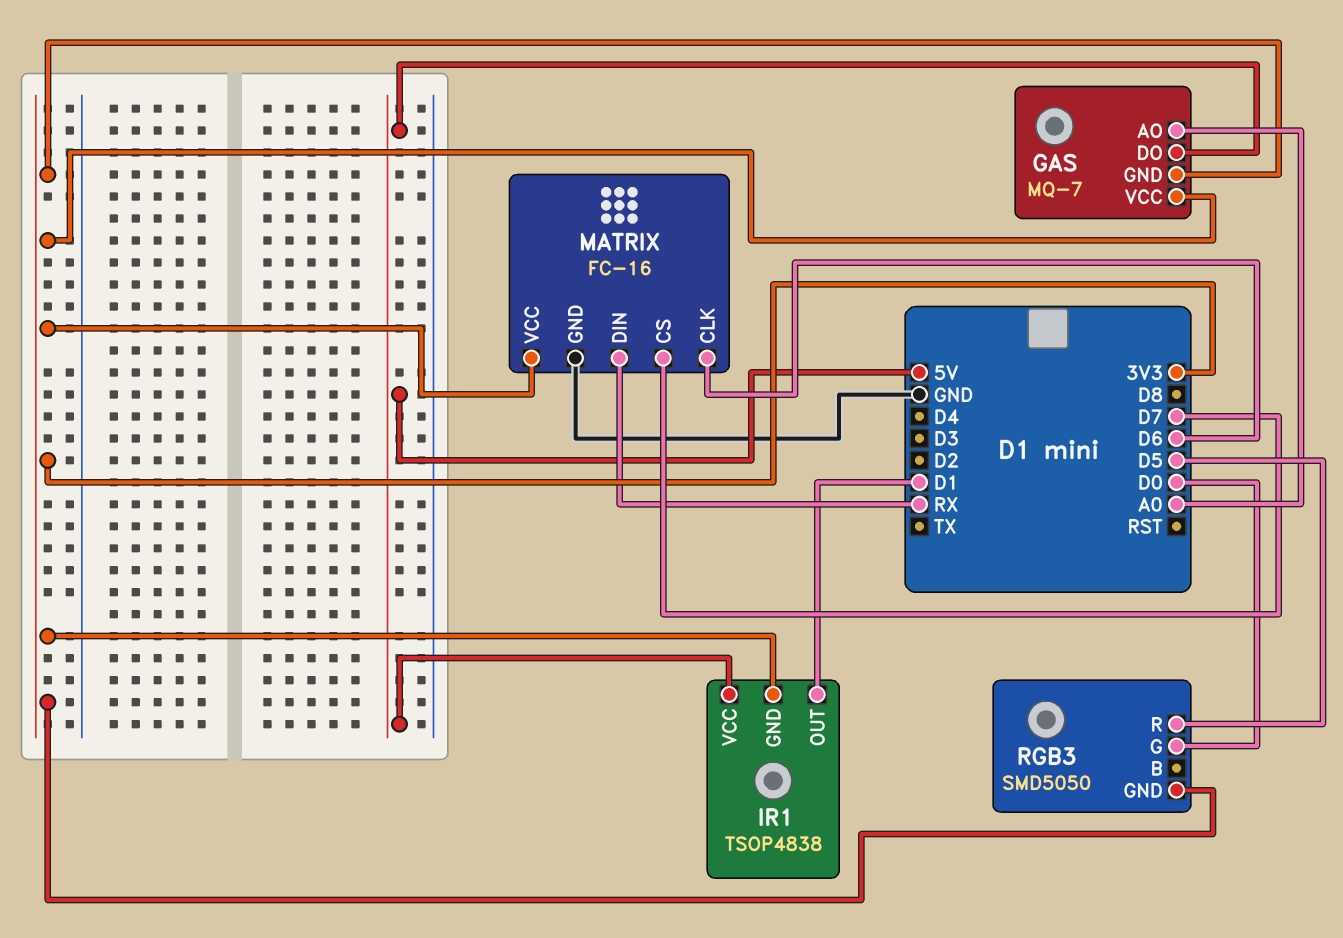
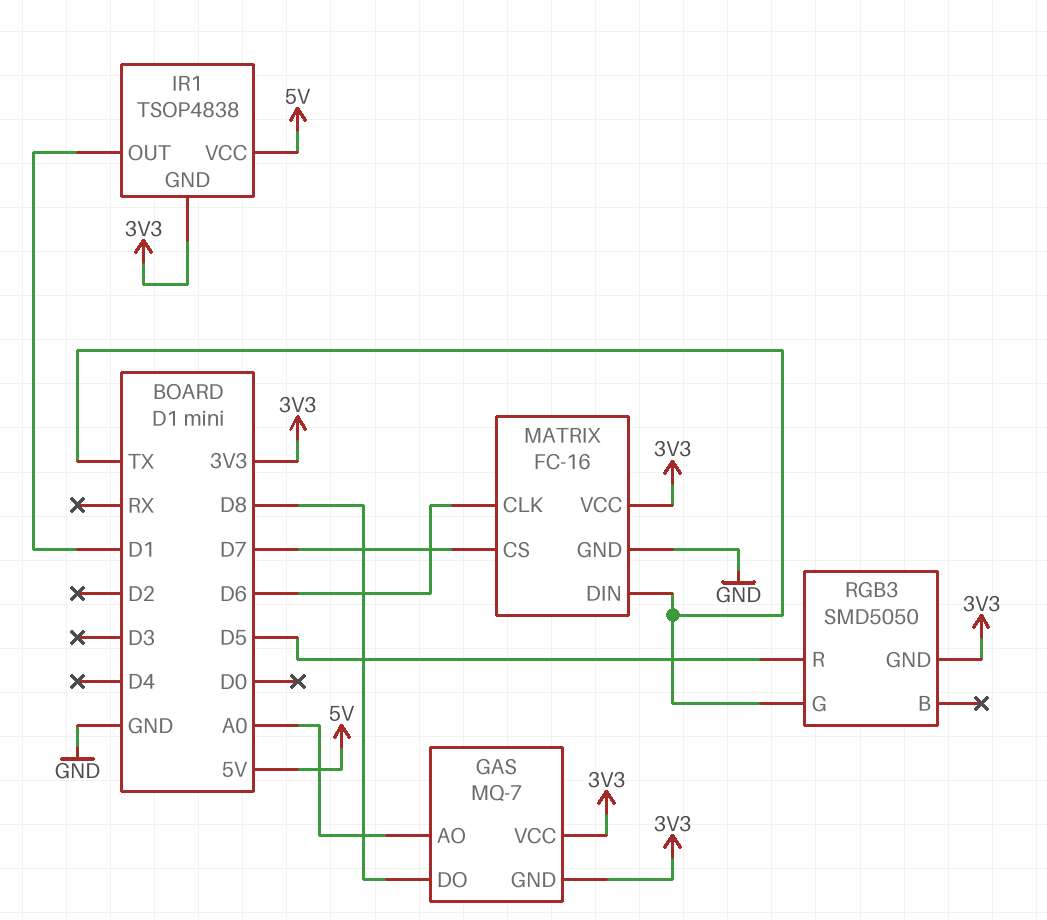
GAS pin DO: 5V -> D8
MATRIX pin DIN: RX -> TX
RGB3 pin G: D0 -> TX

